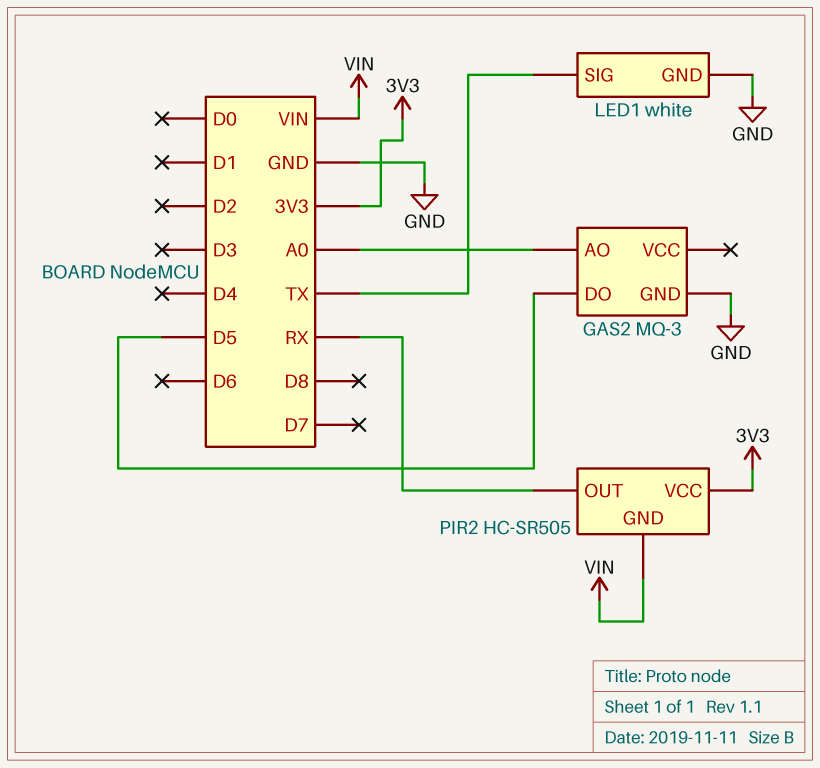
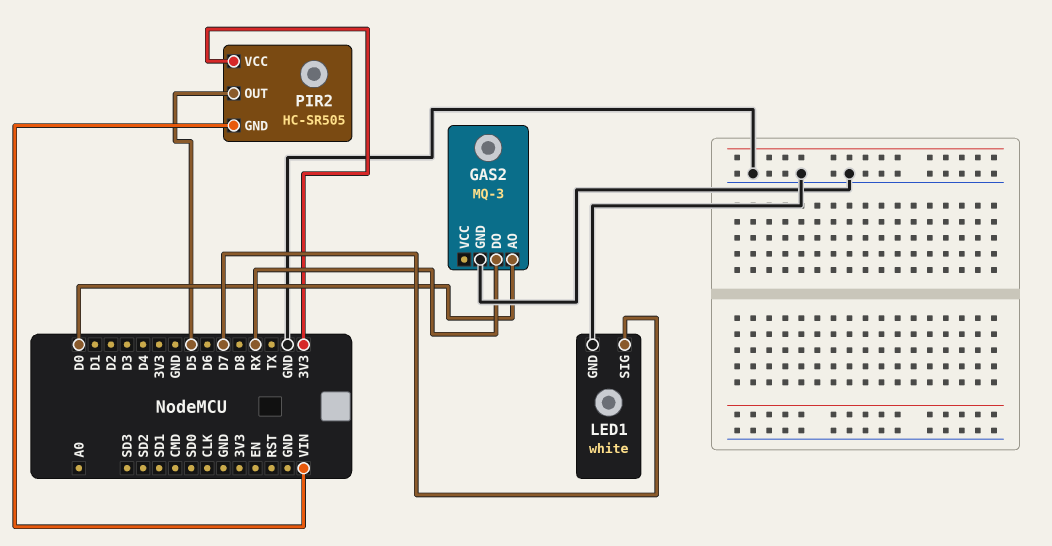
GAS2 pin AO: A0 -> D0
GAS2 pin DO: D5 -> RX
LED1 pin SIG: TX -> D7
PIR2 pin OUT: RX -> D5

